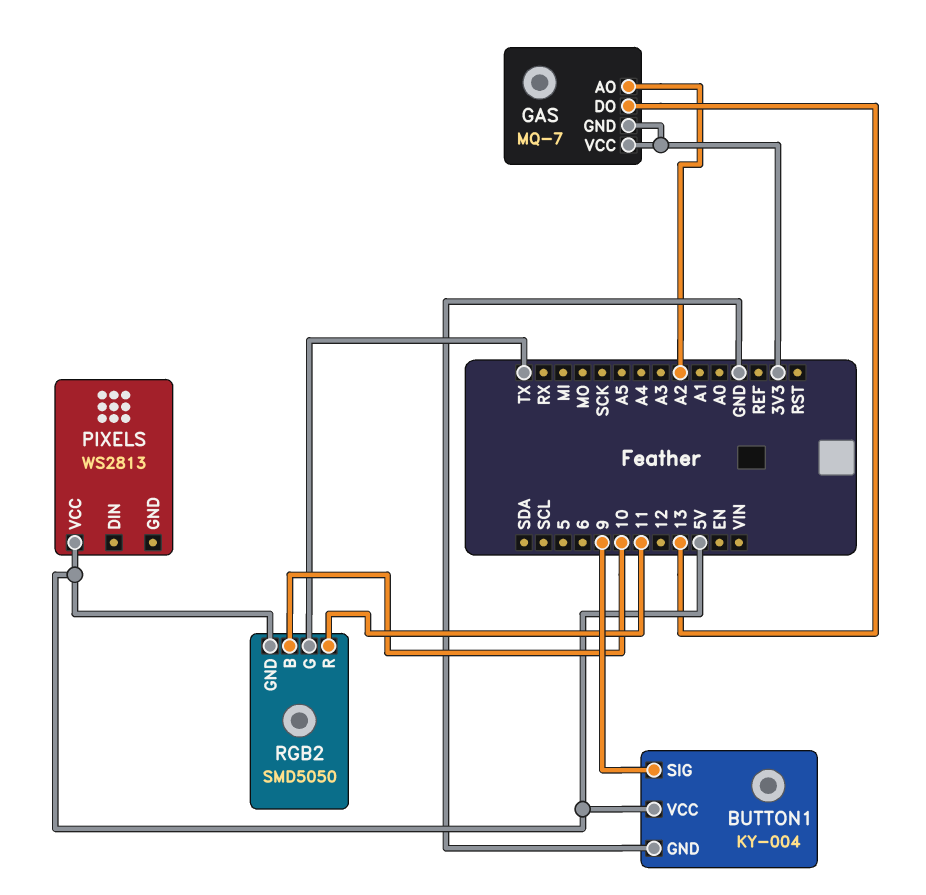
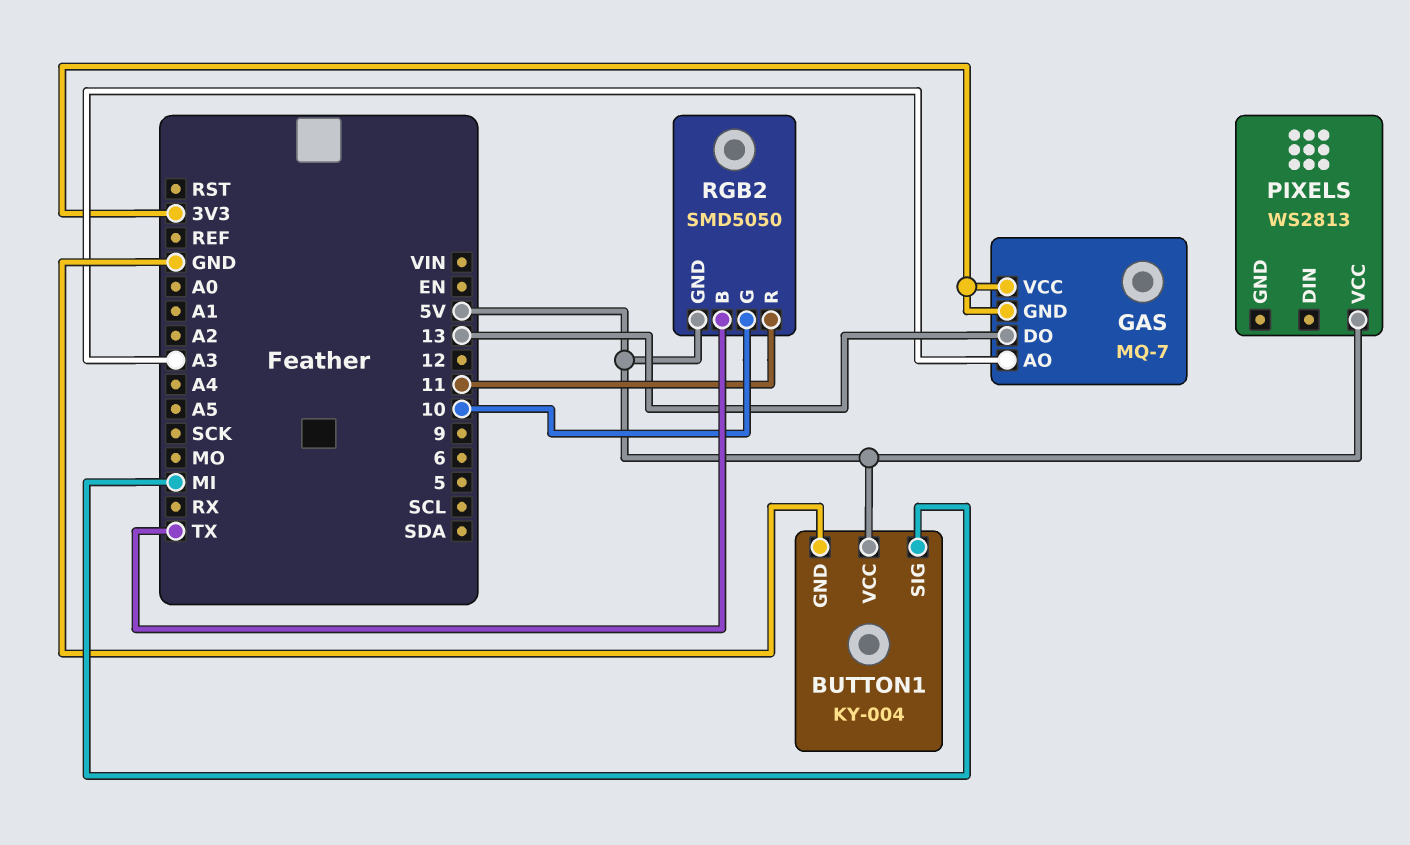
BUTTON1 pin SIG: 9 -> MI
GAS pin AO: A2 -> A3
RGB2 pin B: 10 -> TX
RGB2 pin G: TX -> 10

